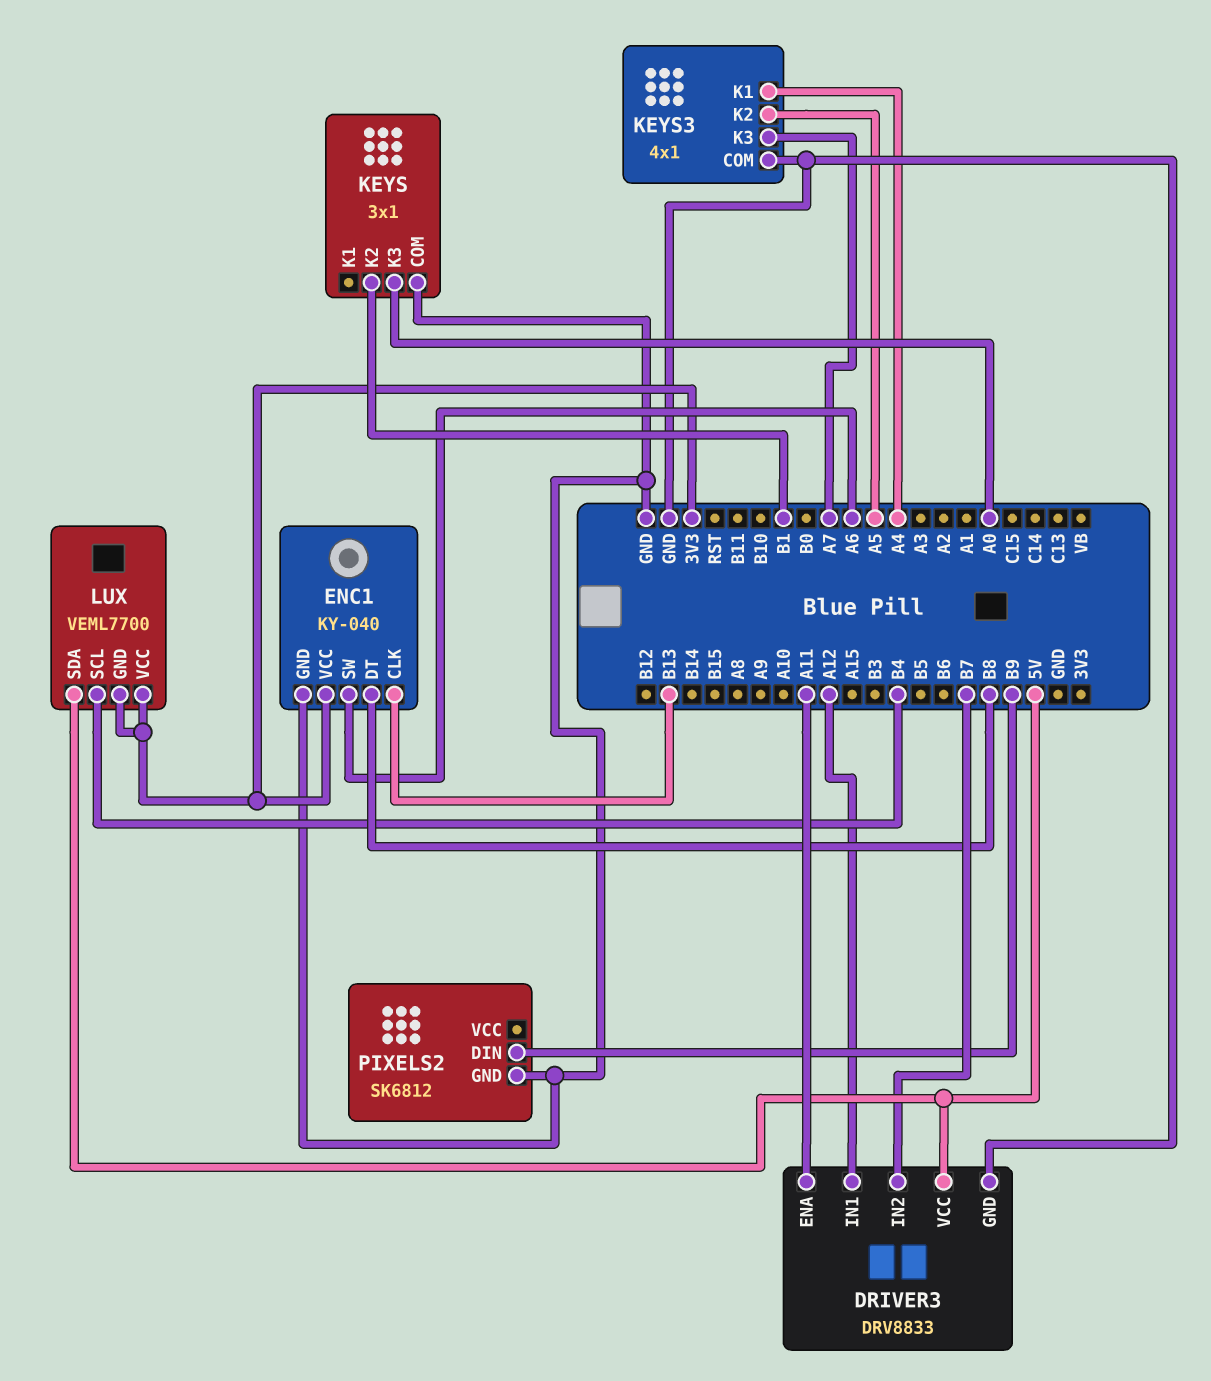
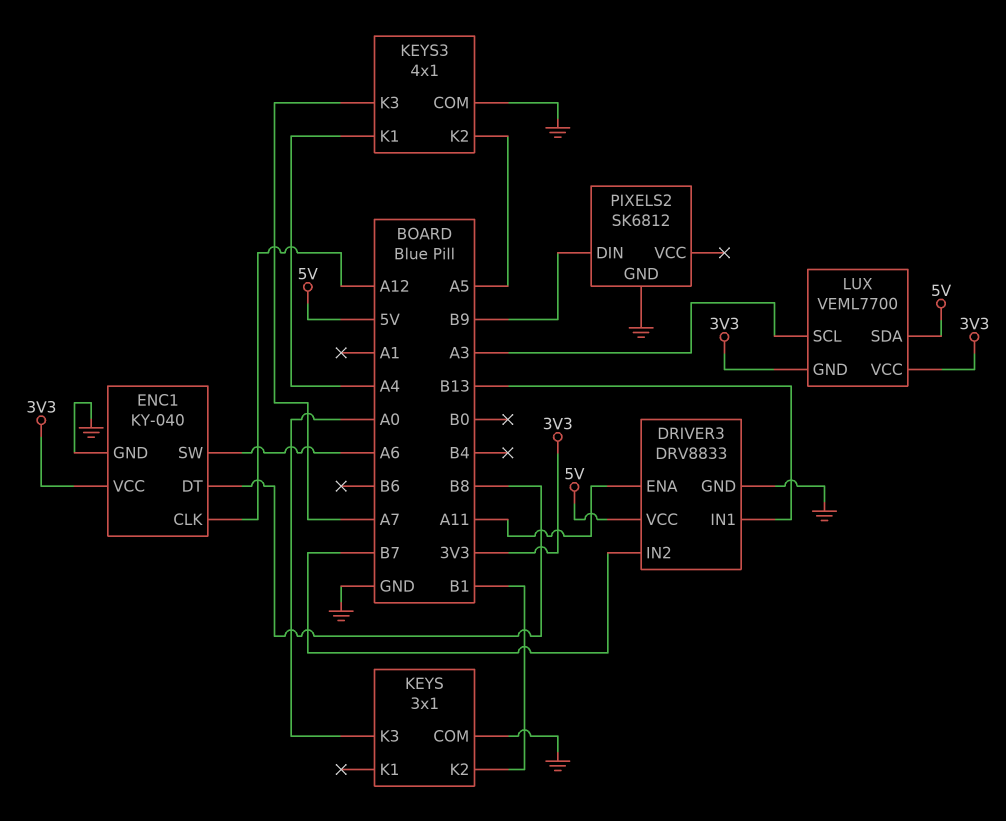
DRIVER3 pin IN1: A12 -> B13
ENC1 pin CLK: B13 -> A12
LUX pin SCL: B4 -> A3

